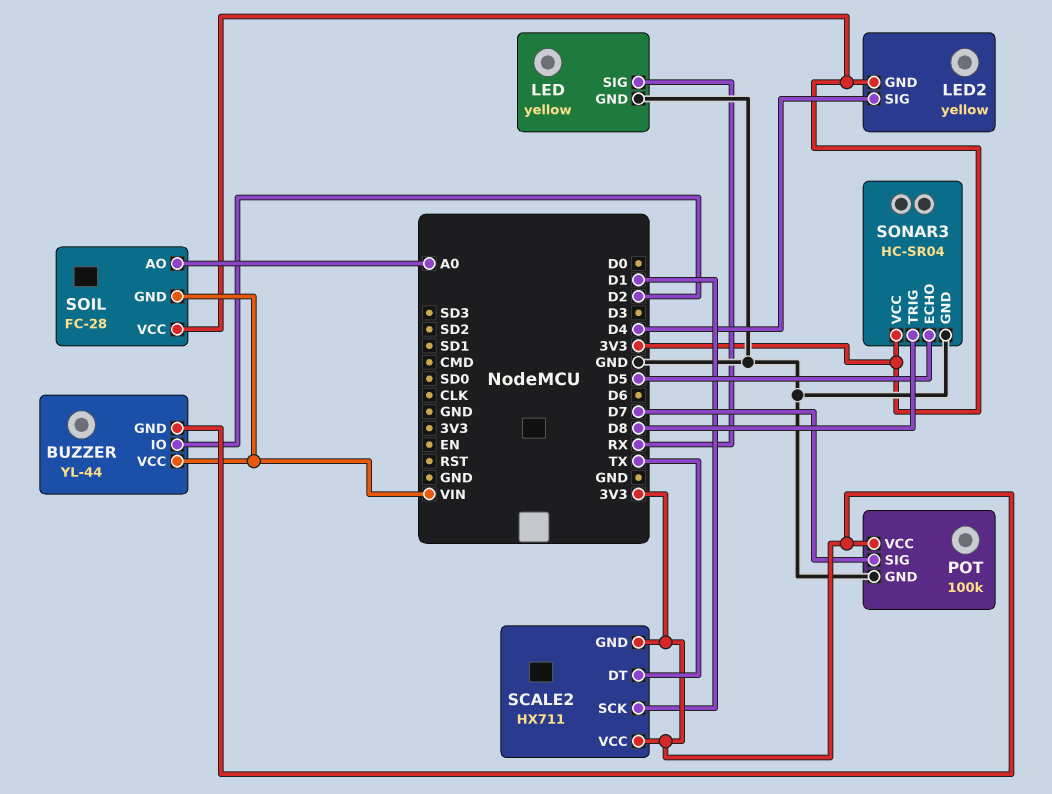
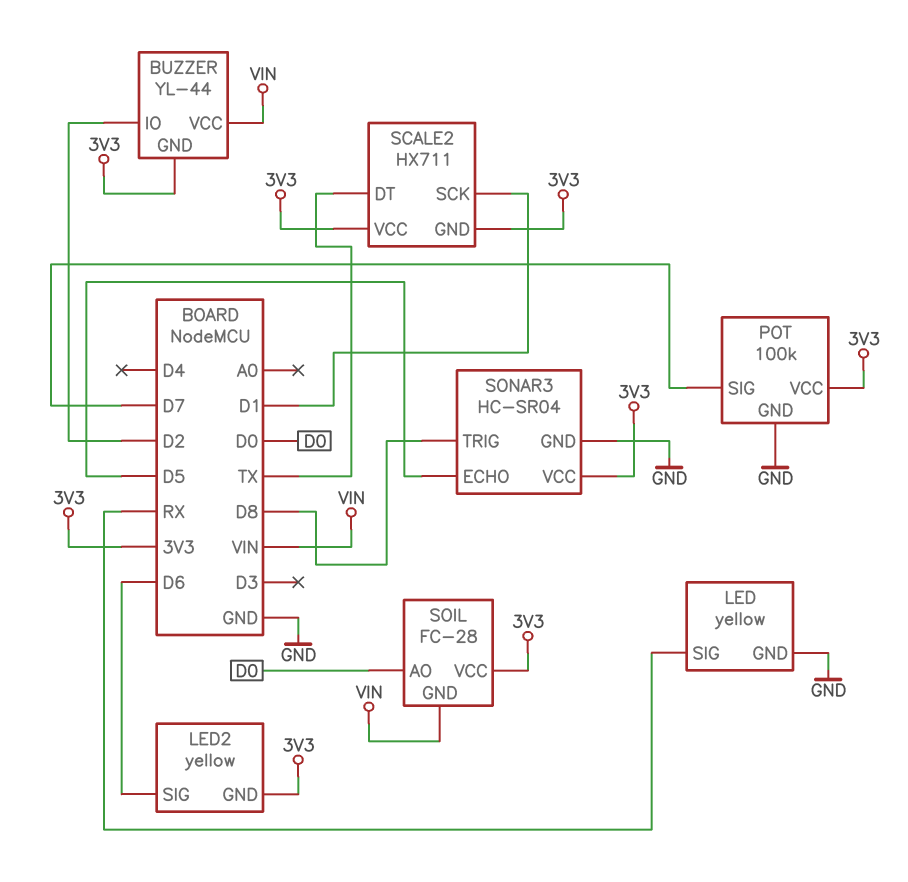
LED2 pin SIG: D4 -> D6
SOIL pin AO: A0 -> D0

